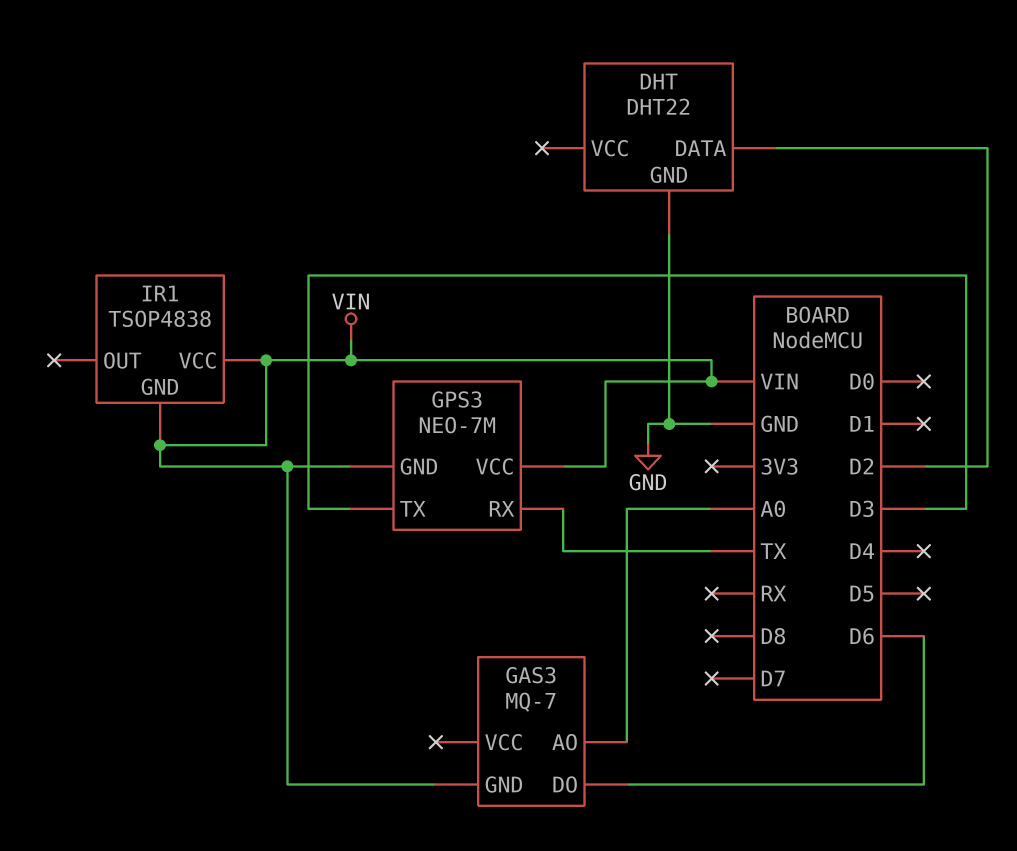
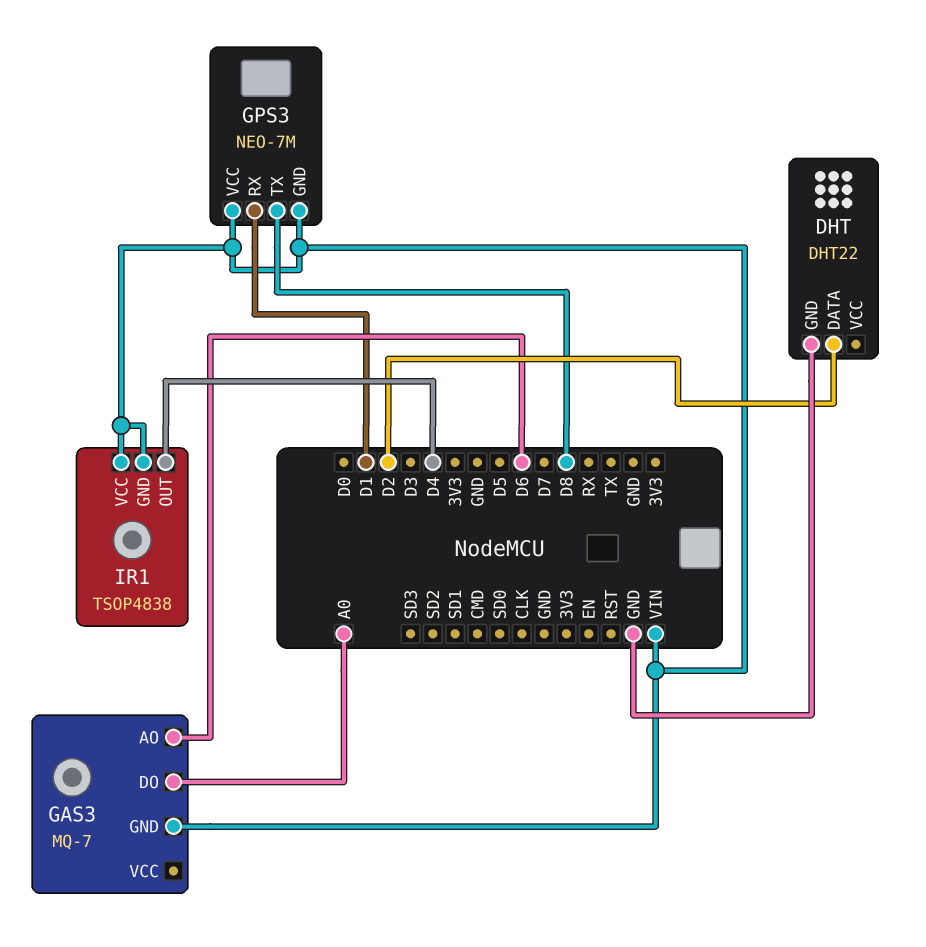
GAS3 pin AO: A0 -> D6
GAS3 pin DO: D6 -> A0
GPS3 pin RX: TX -> D1
GPS3 pin TX: D3 -> D8
IR1 pin OUT: none -> D4

